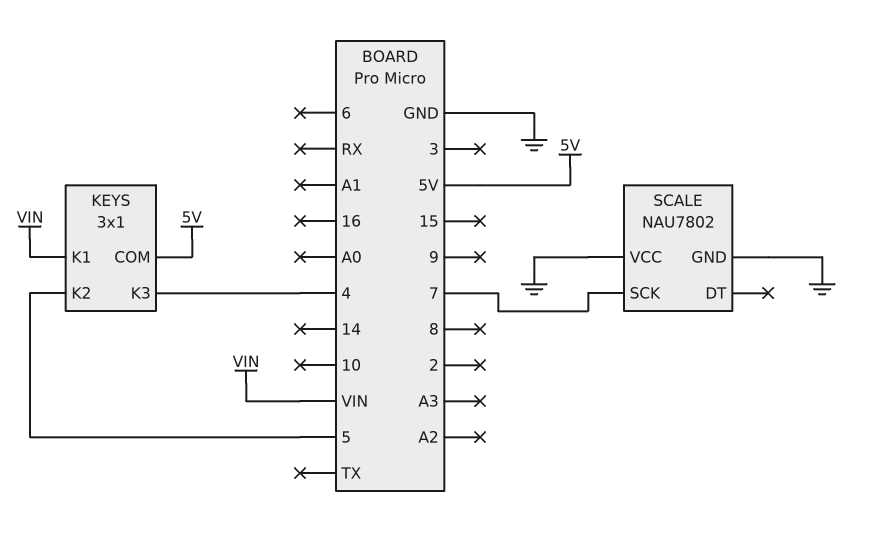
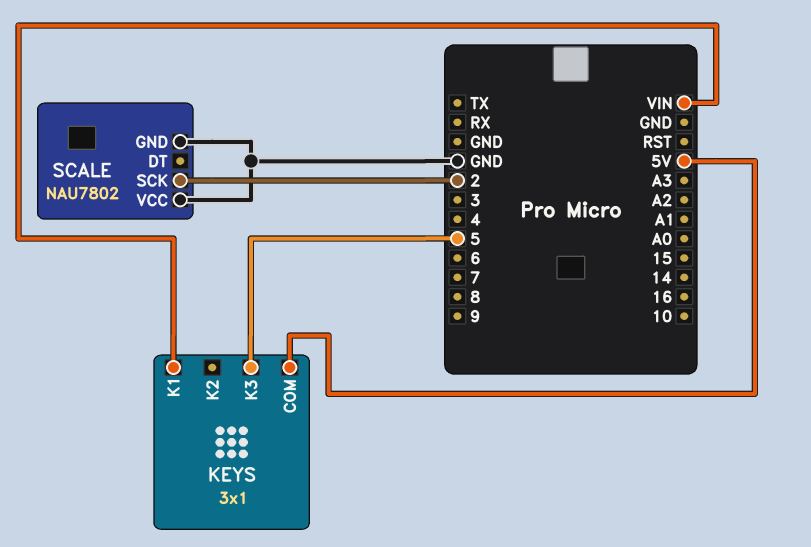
KEYS pin K2: 5 -> none
KEYS pin K3: 4 -> 5
SCALE pin SCK: 7 -> 2

